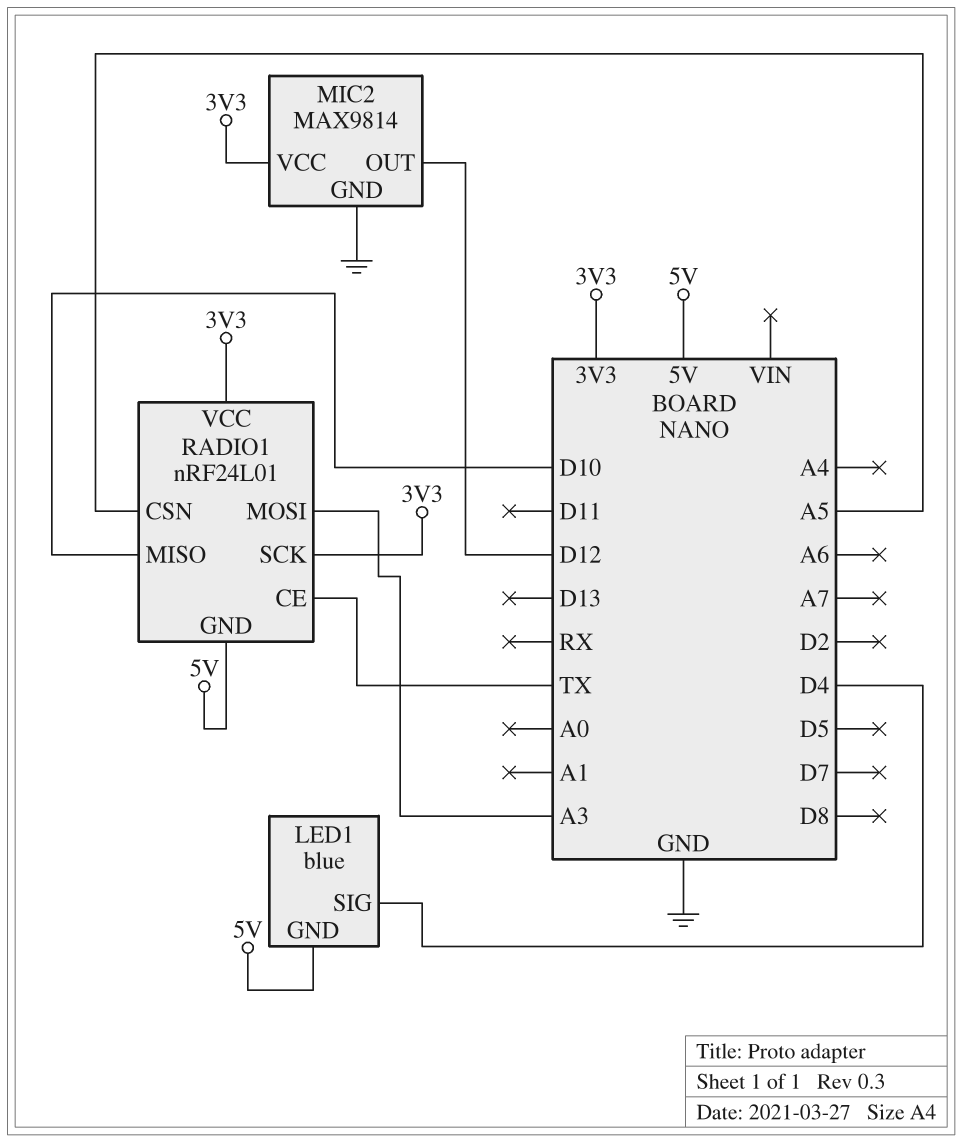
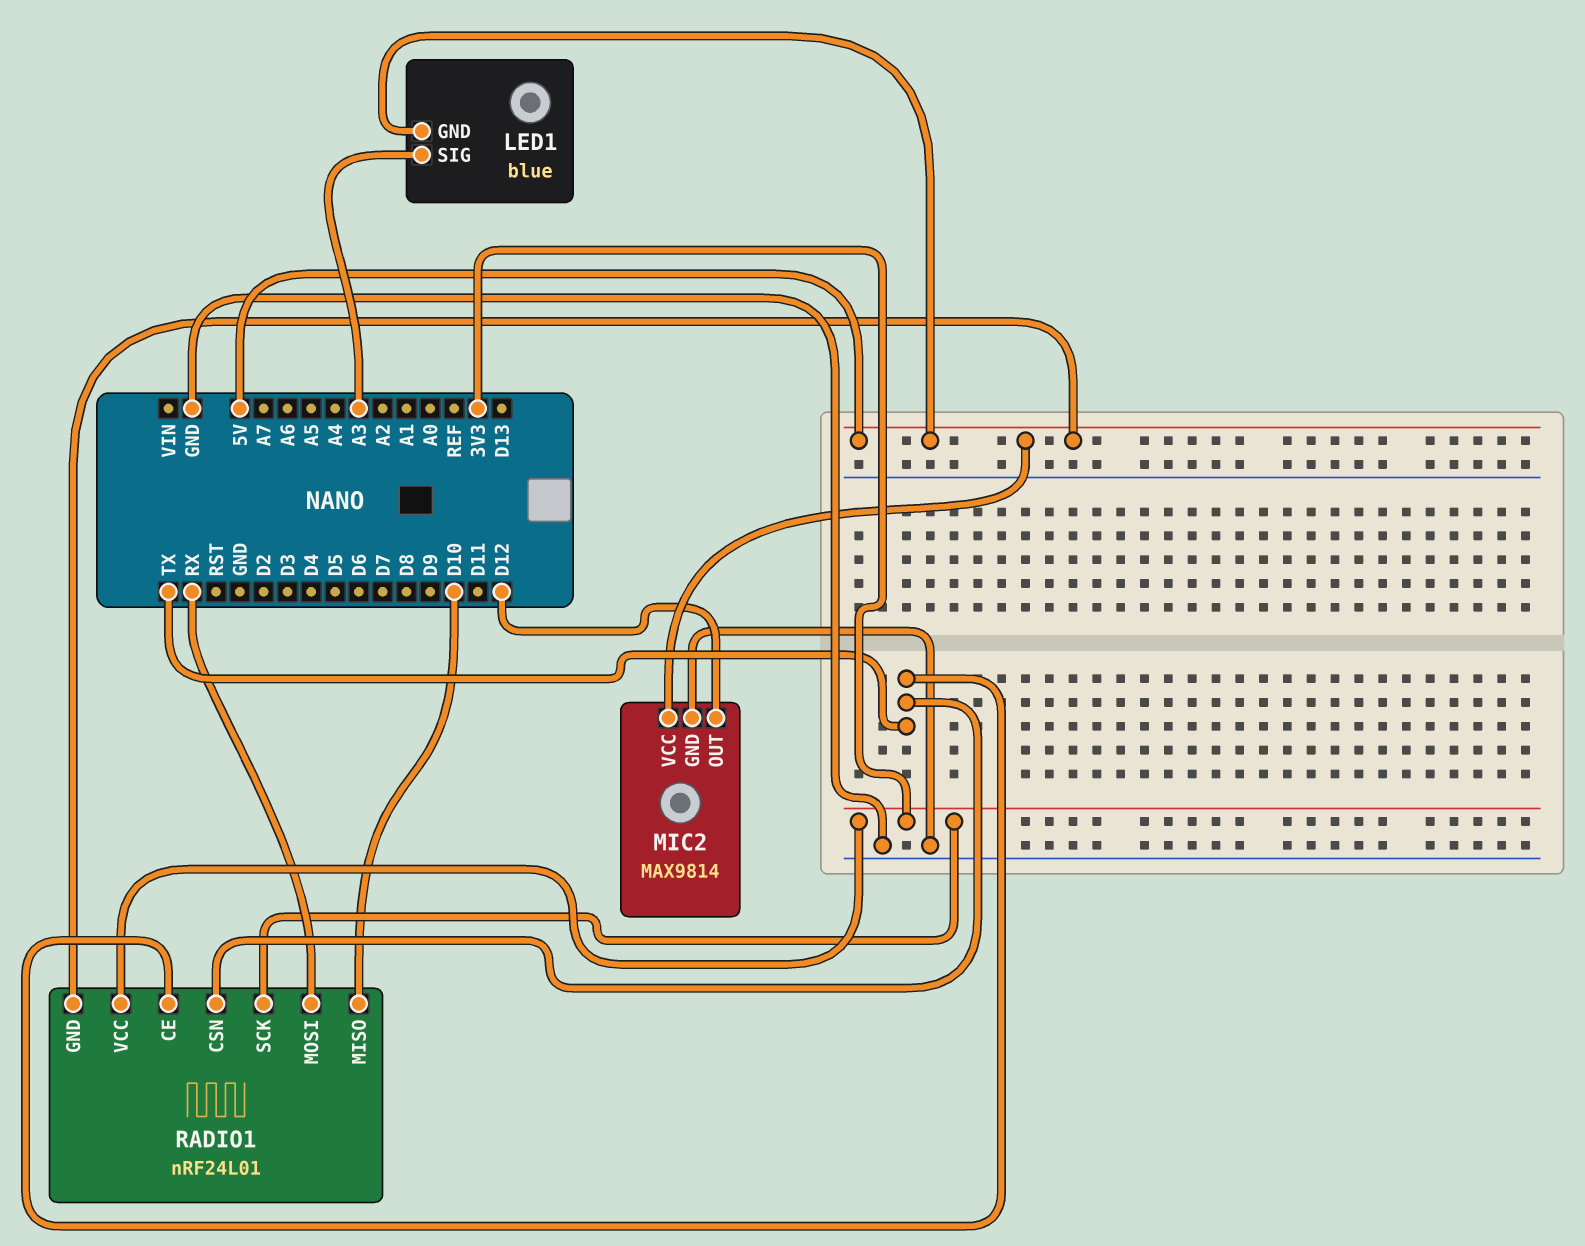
LED1 pin SIG: D4 -> A3
MIC2 pin VCC: 3V3 -> 5V
RADIO1 pin CSN: A5 -> TX
RADIO1 pin MOSI: A3 -> RX

